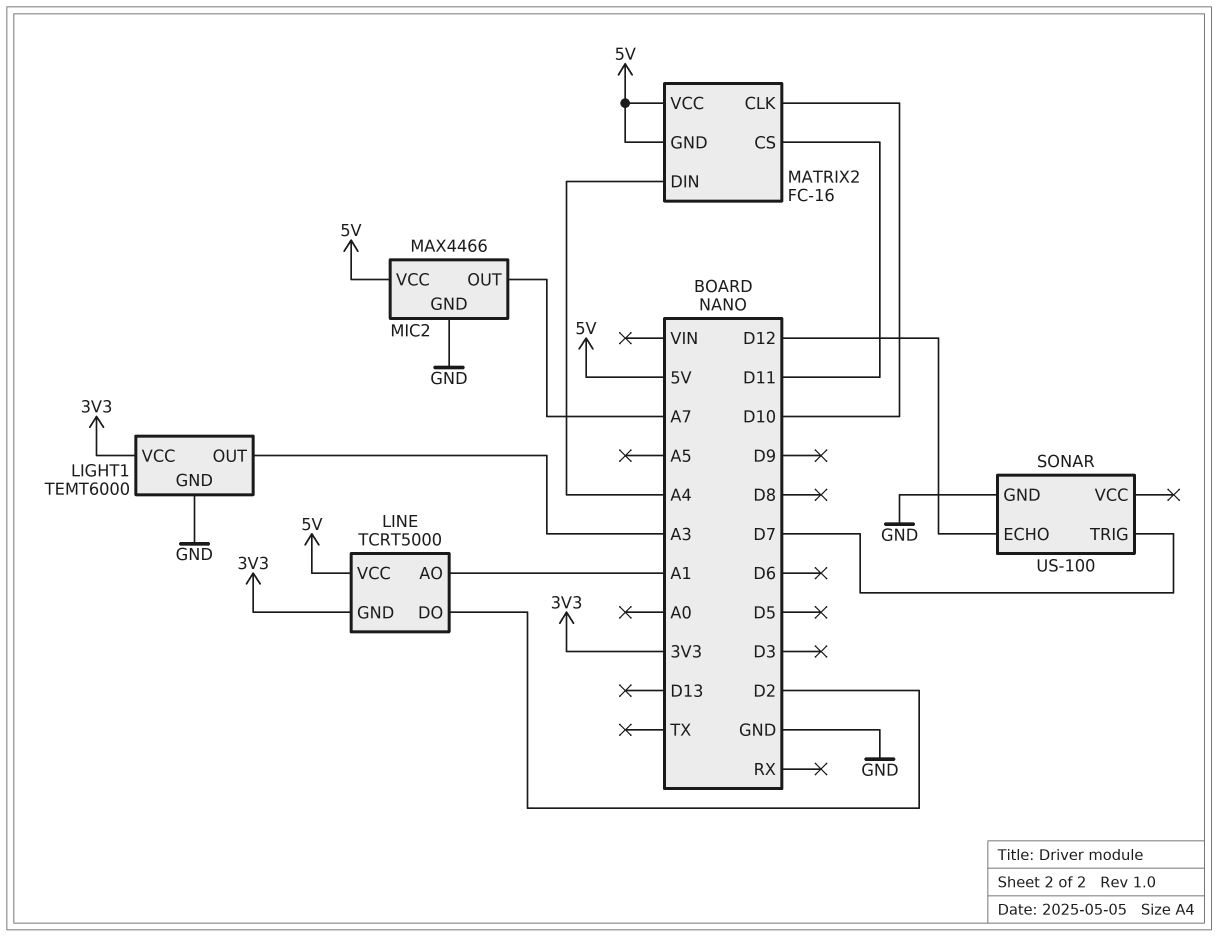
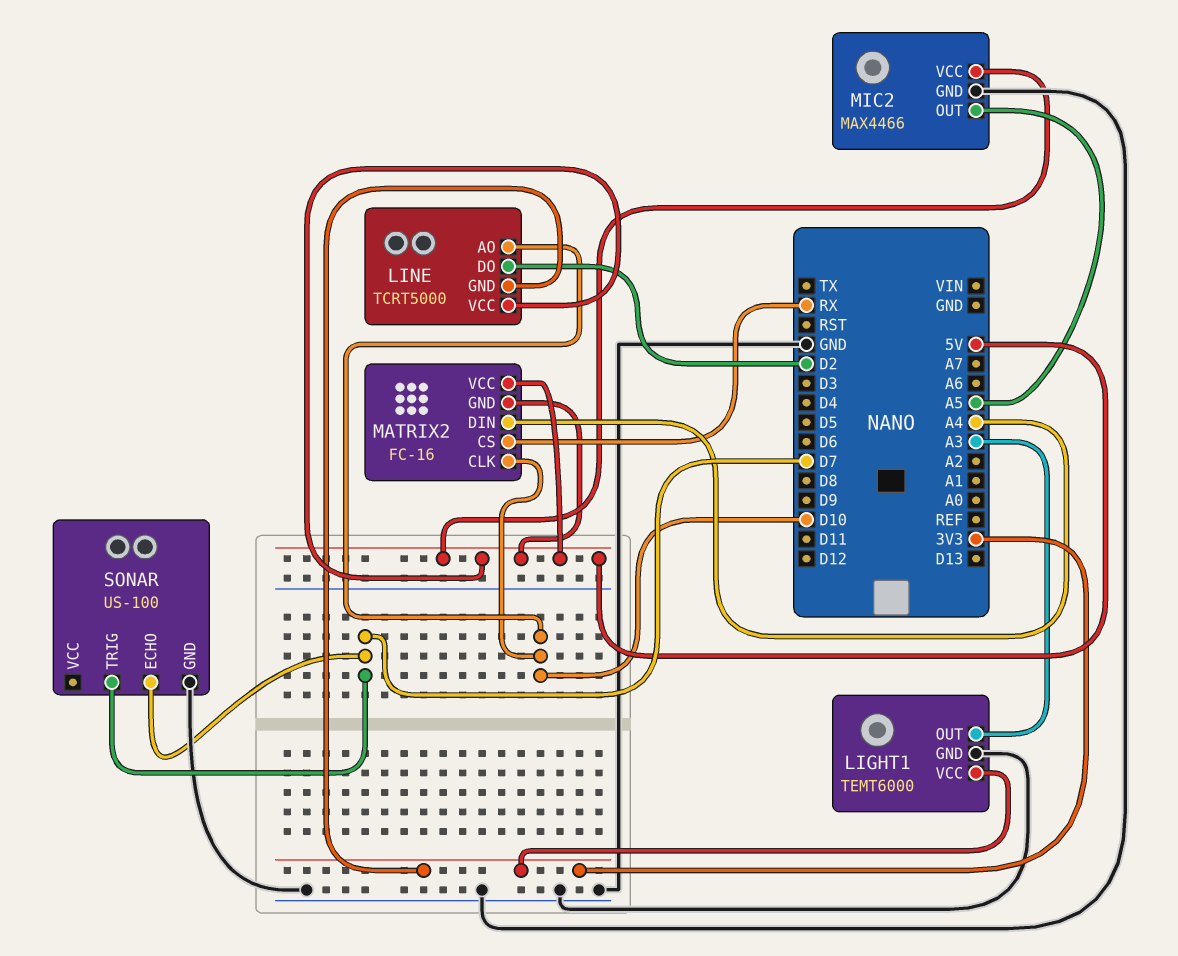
LINE pin AO: A1 -> D10
MATRIX2 pin CS: D11 -> RX
MIC2 pin OUT: A7 -> A5
SONAR pin ECHO: D12 -> D7

